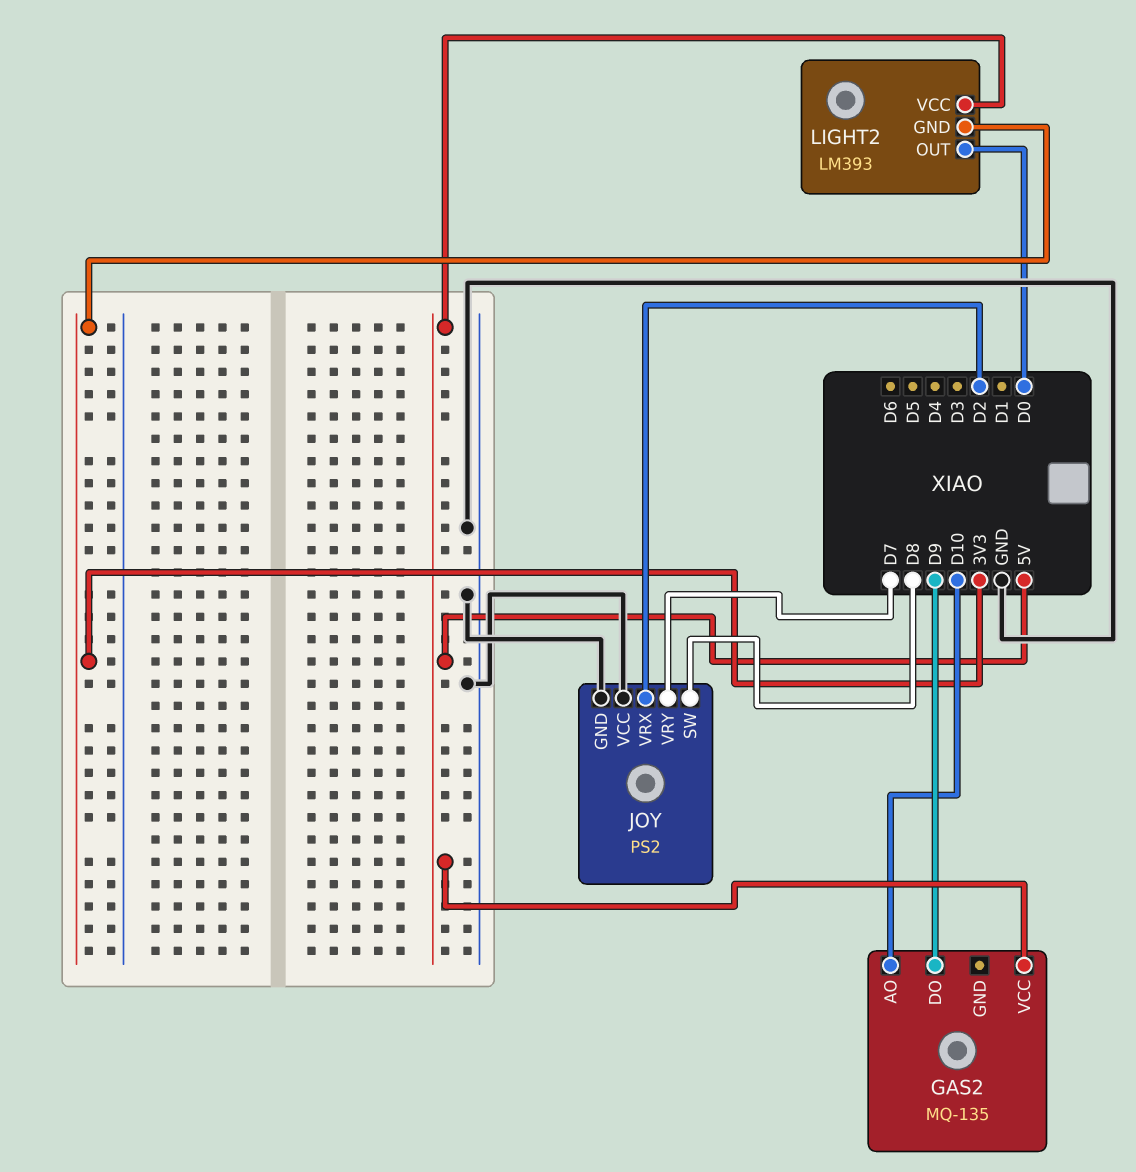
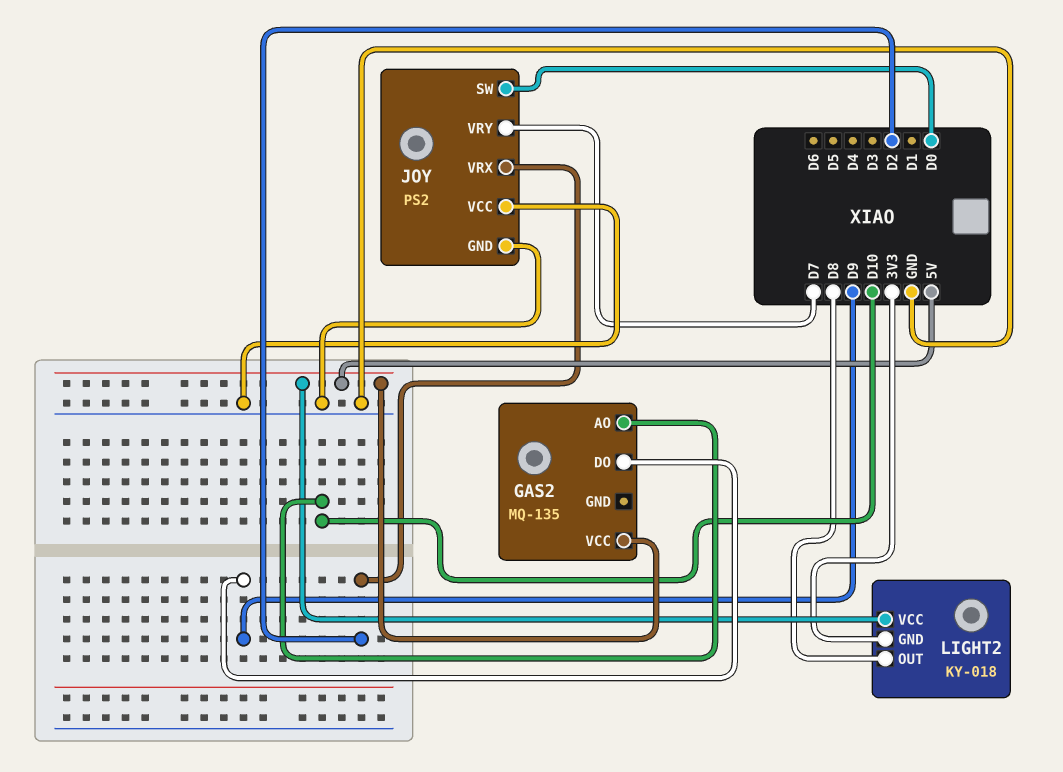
JOY pin SW: D8 -> D0
LIGHT2: LM393 -> KY-018
LIGHT2 pin OUT: D0 -> D8

